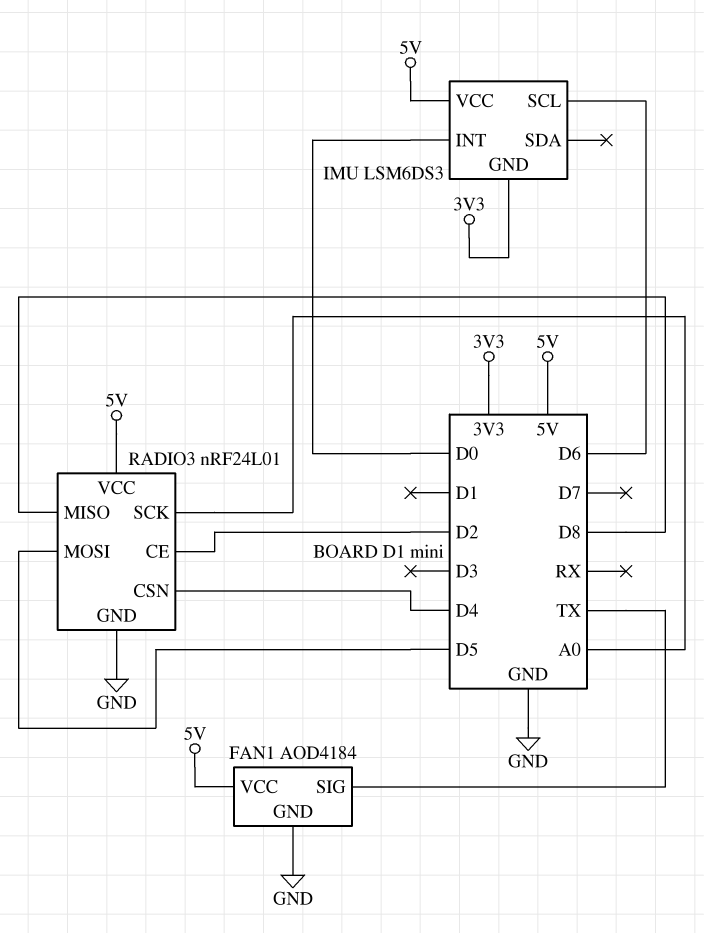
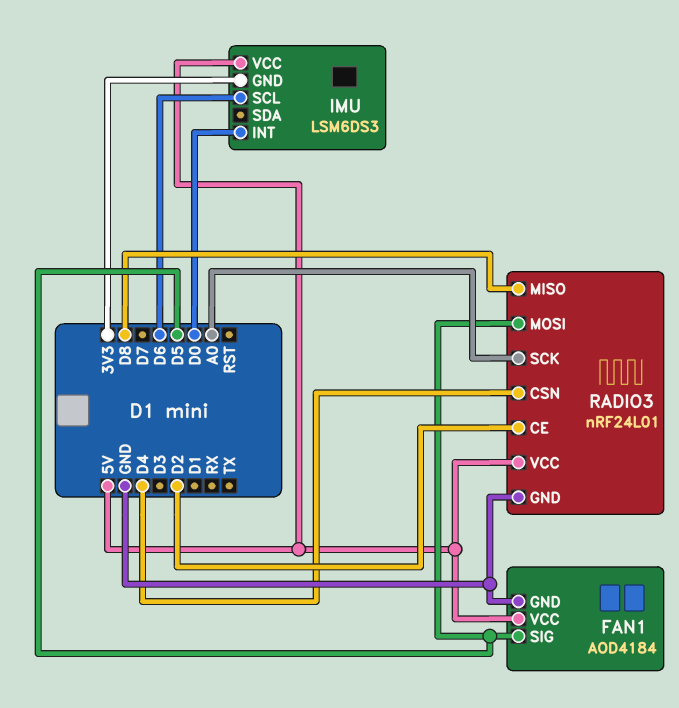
FAN1 pin SIG: TX -> D5

